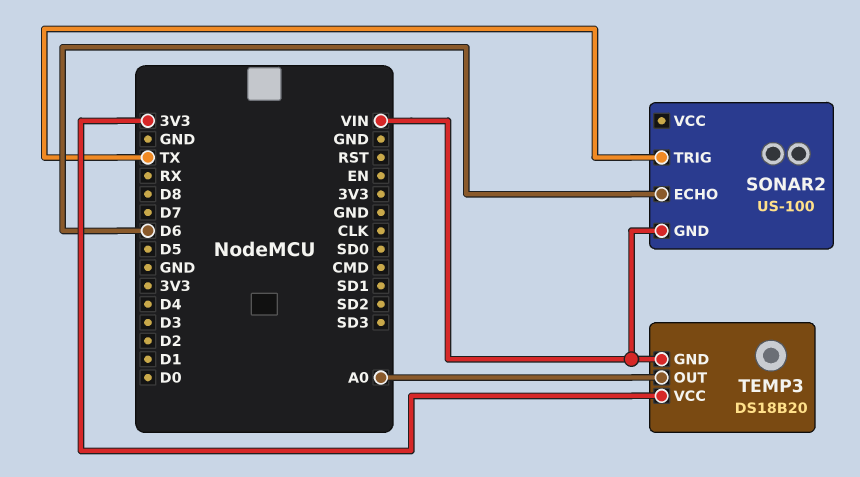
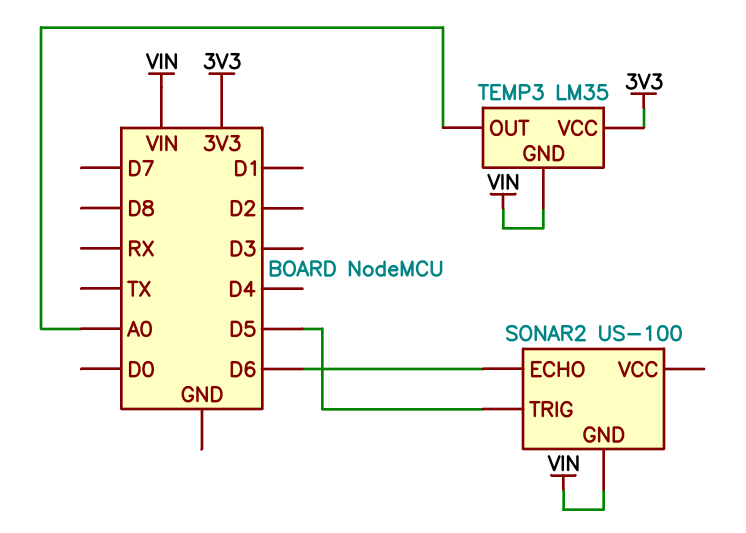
SONAR2 pin TRIG: TX -> D5
TEMP3: DS18B20 -> LM35

